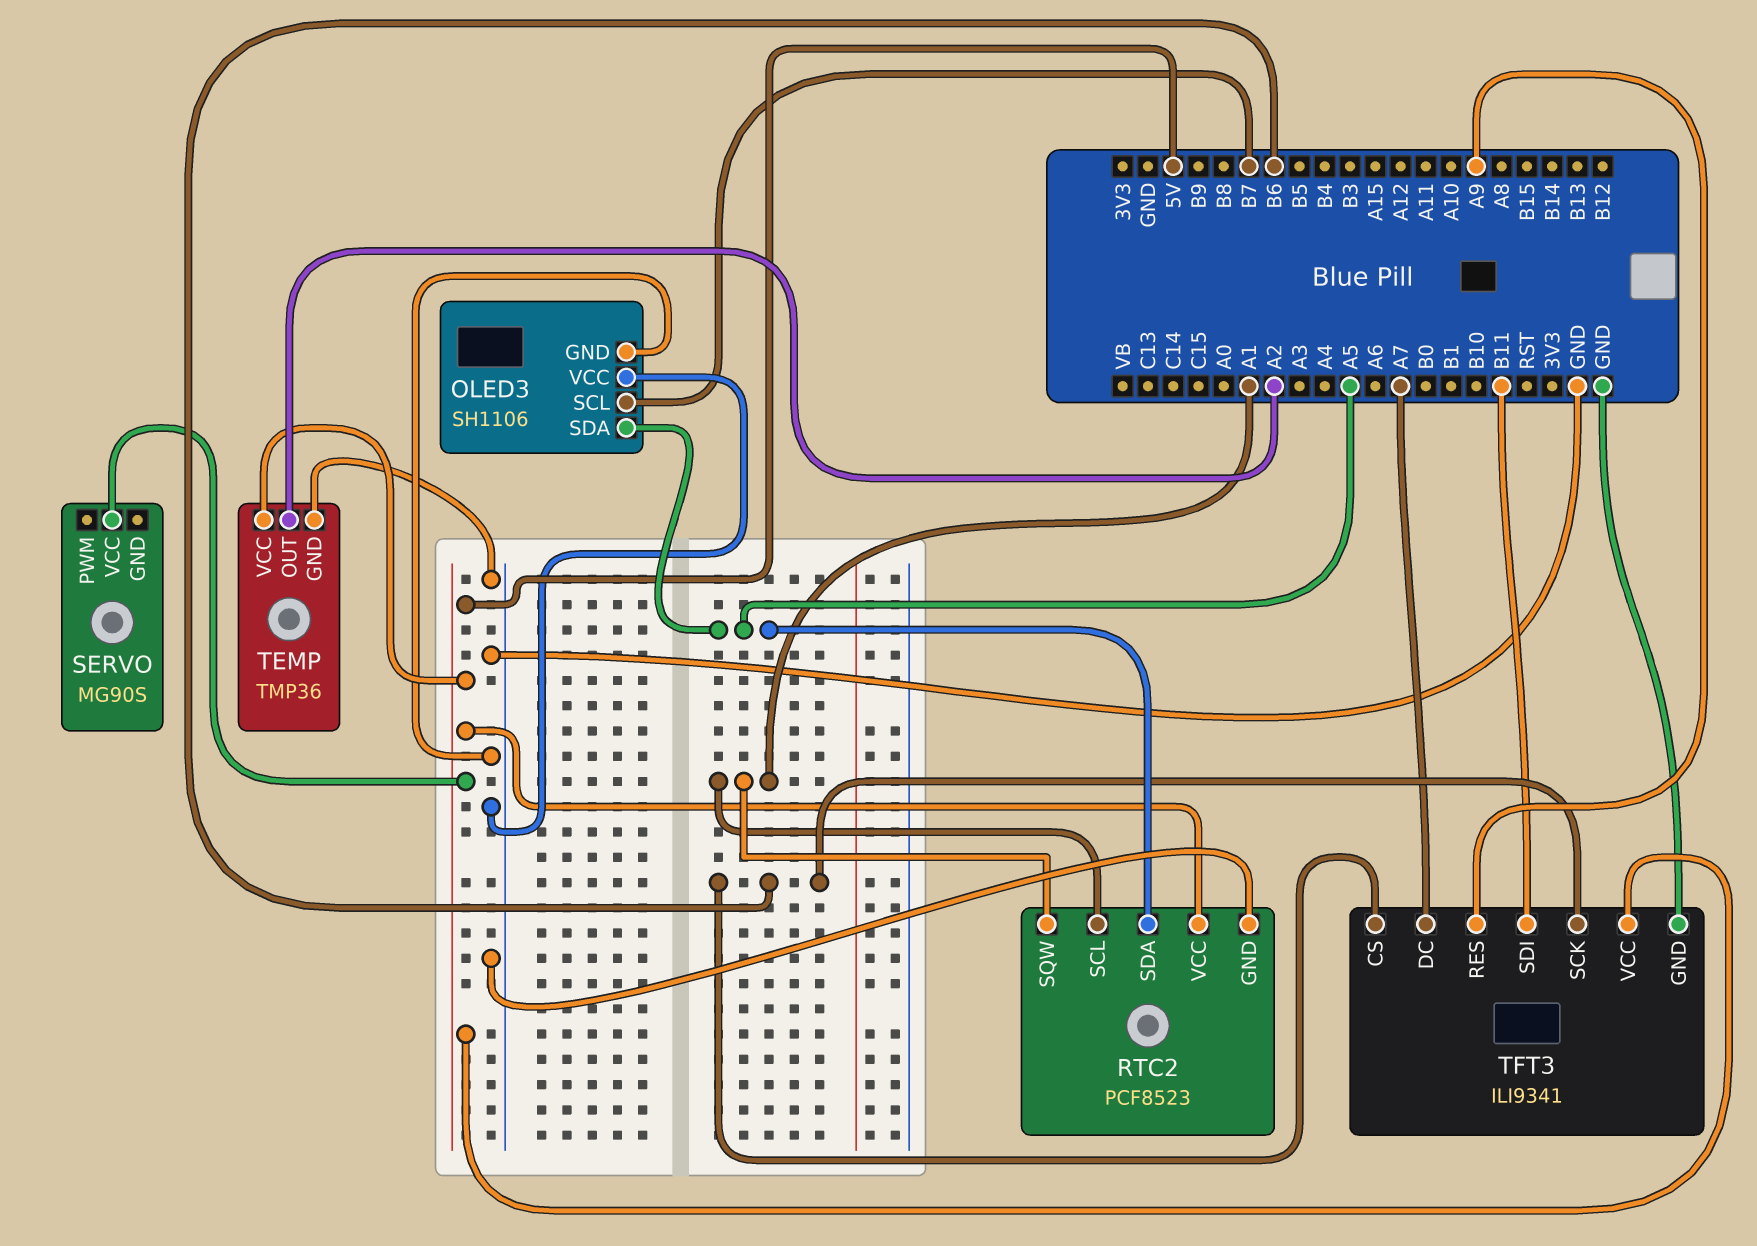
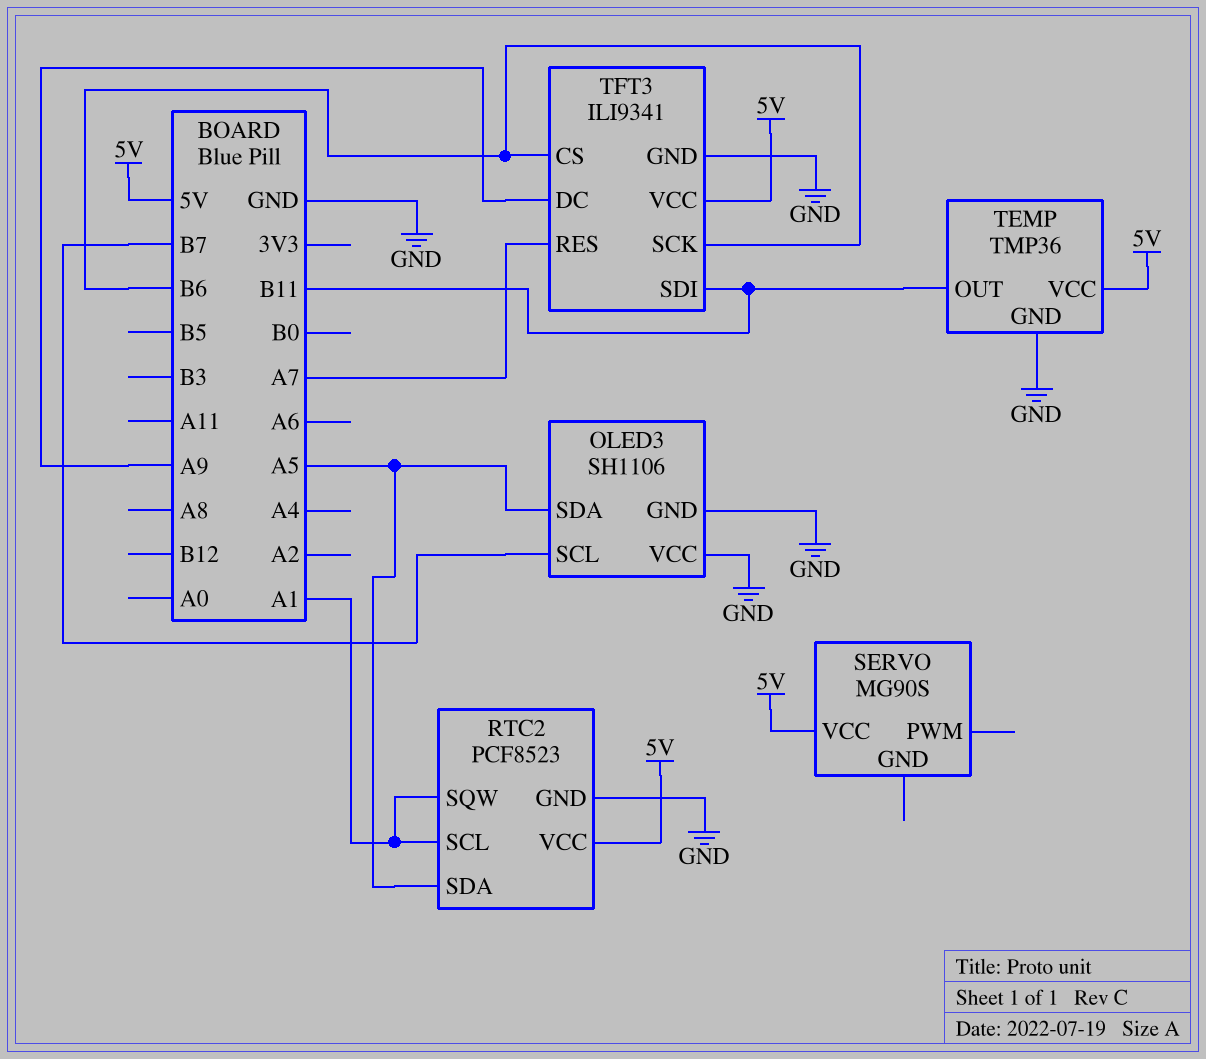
TEMP pin OUT: A2 -> B11
TFT3 pin DC: A7 -> A9
TFT3 pin RES: A9 -> A7

